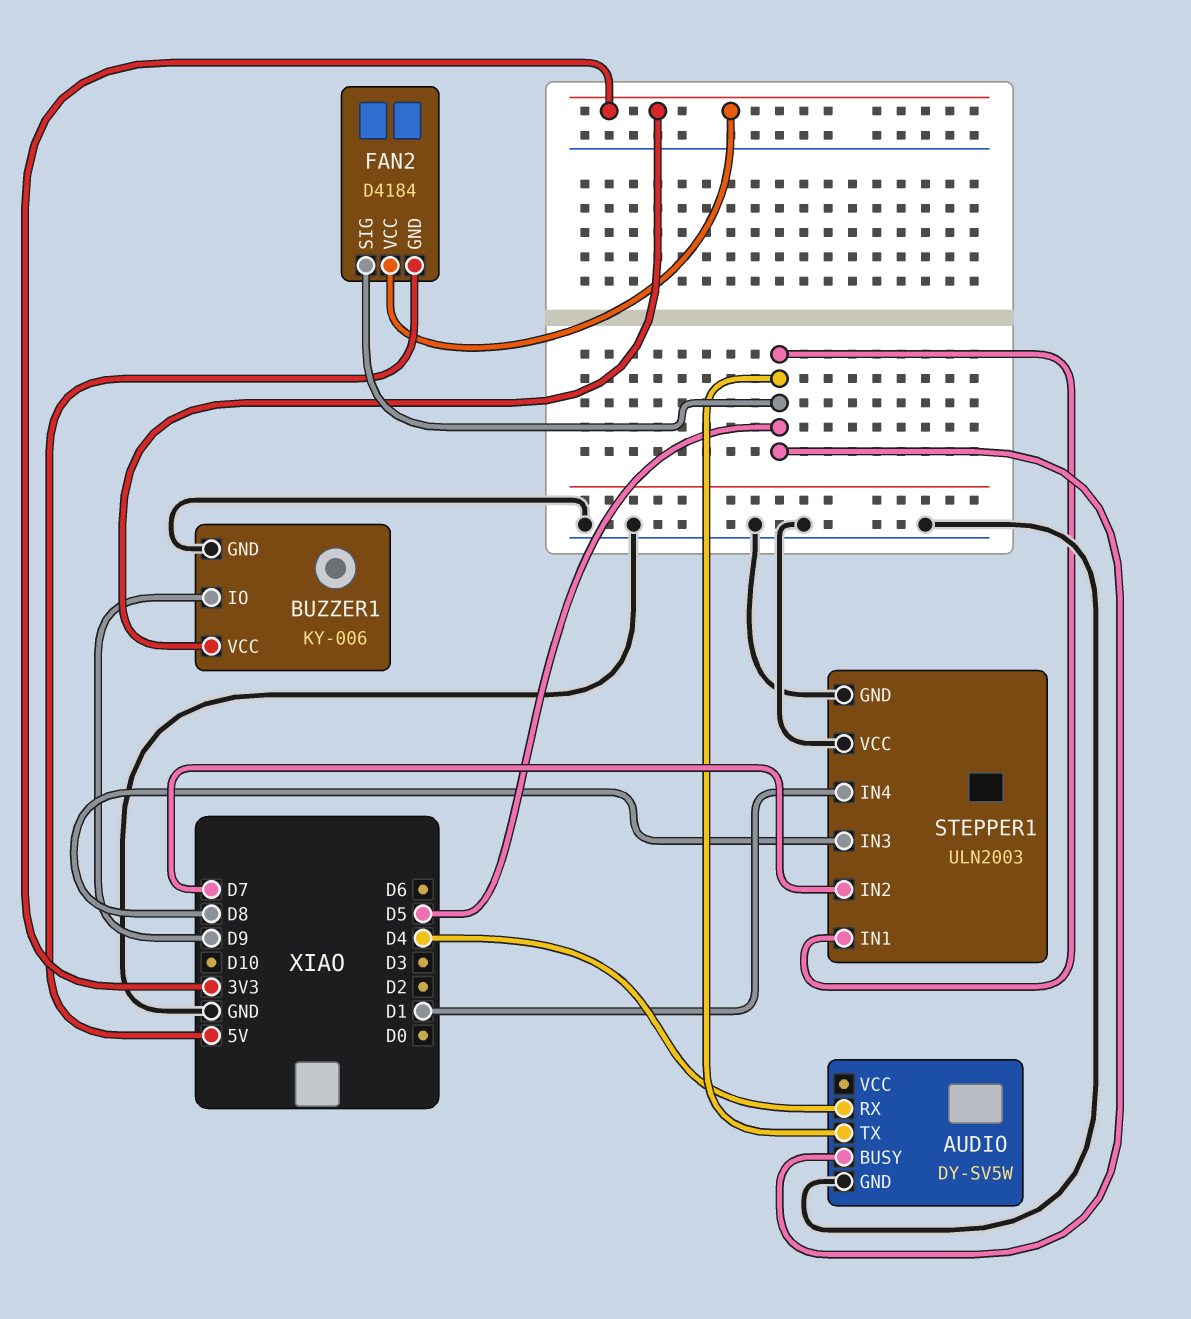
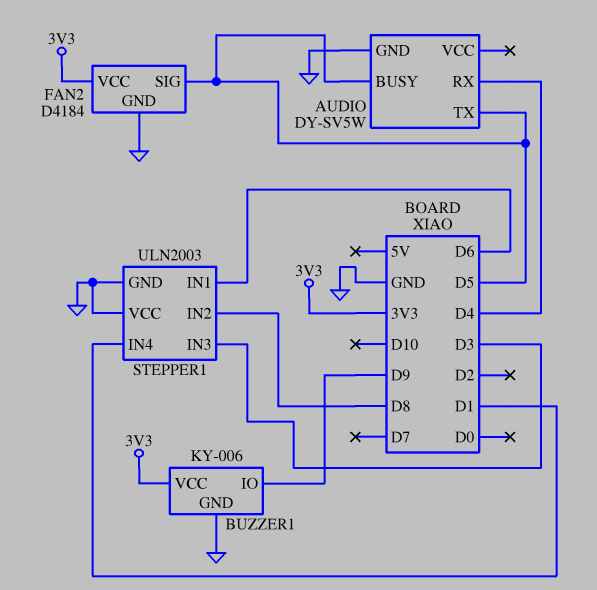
FAN2 pin GND: 5V -> GND
STEPPER1 pin IN1: D5 -> D6
STEPPER1 pin IN2: D7 -> D8
STEPPER1 pin IN3: D8 -> D3

